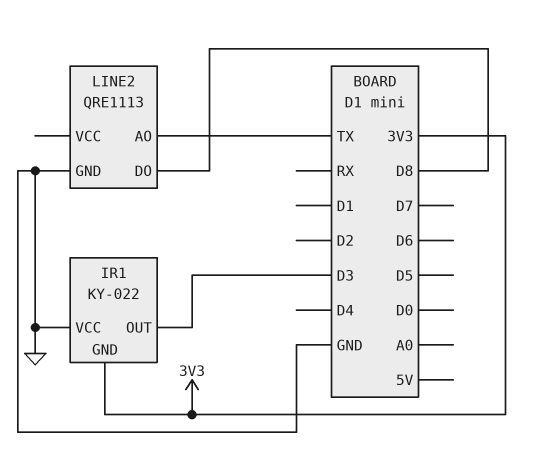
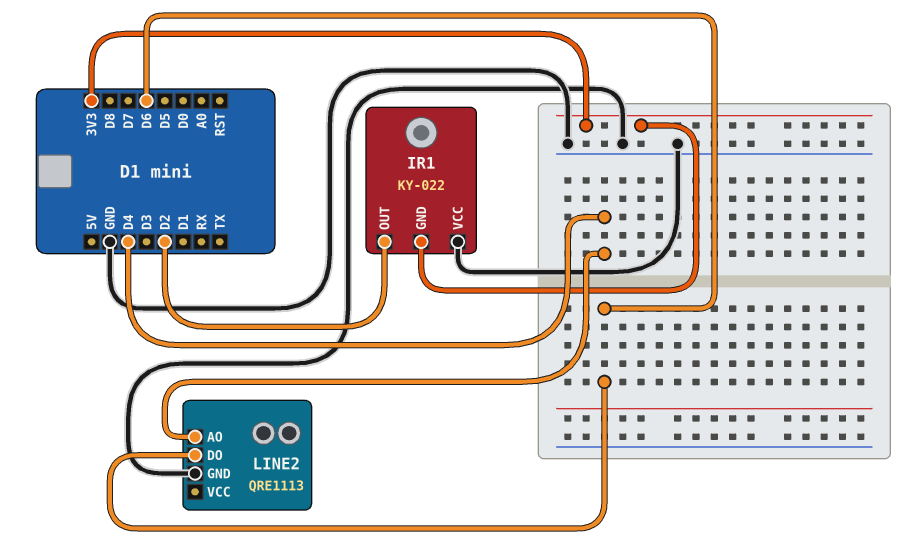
IR1 pin OUT: D3 -> D2
LINE2 pin AO: TX -> D4
LINE2 pin DO: D8 -> D6

